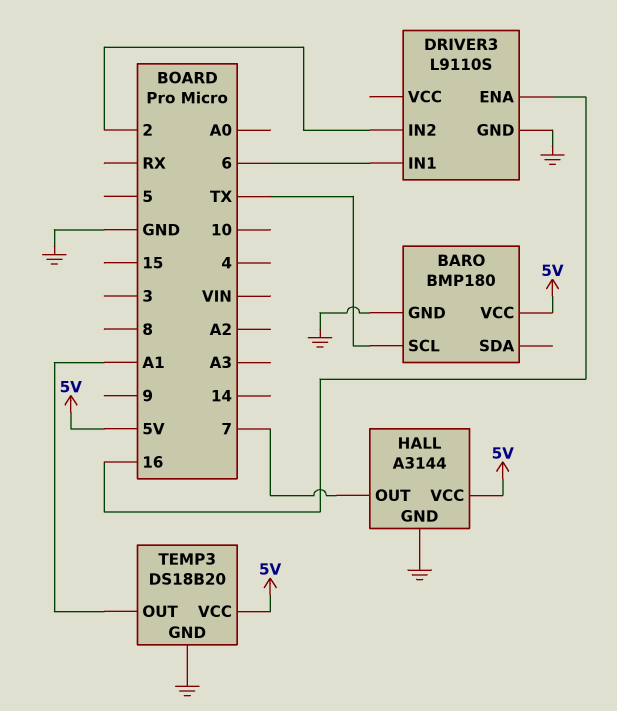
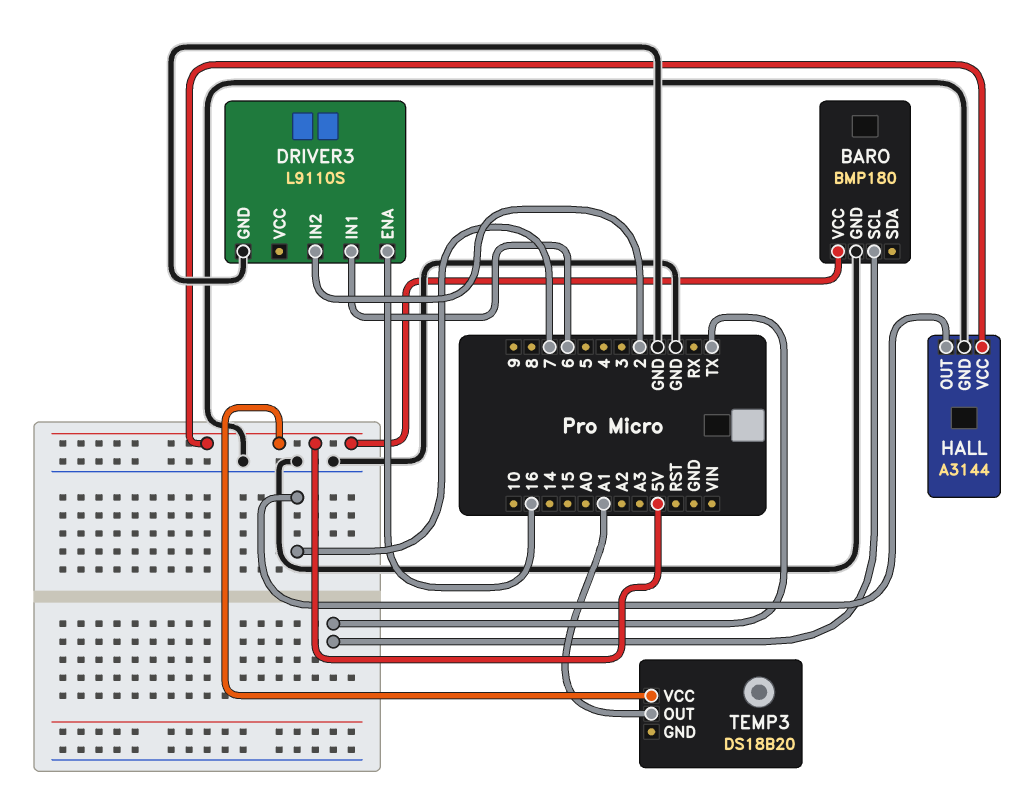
TEMP3 pin GND: GND -> none

